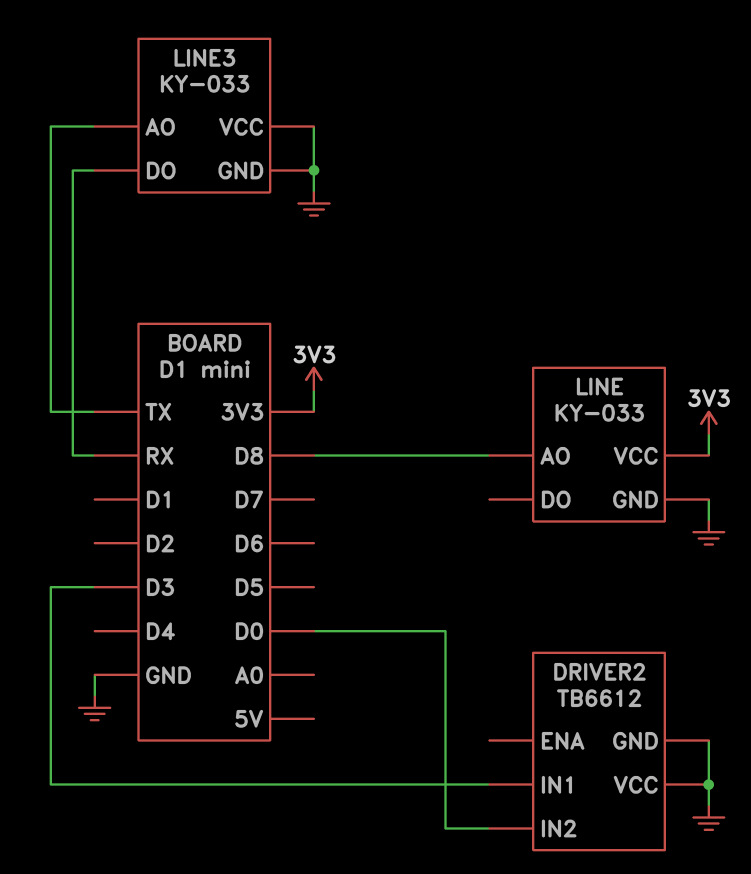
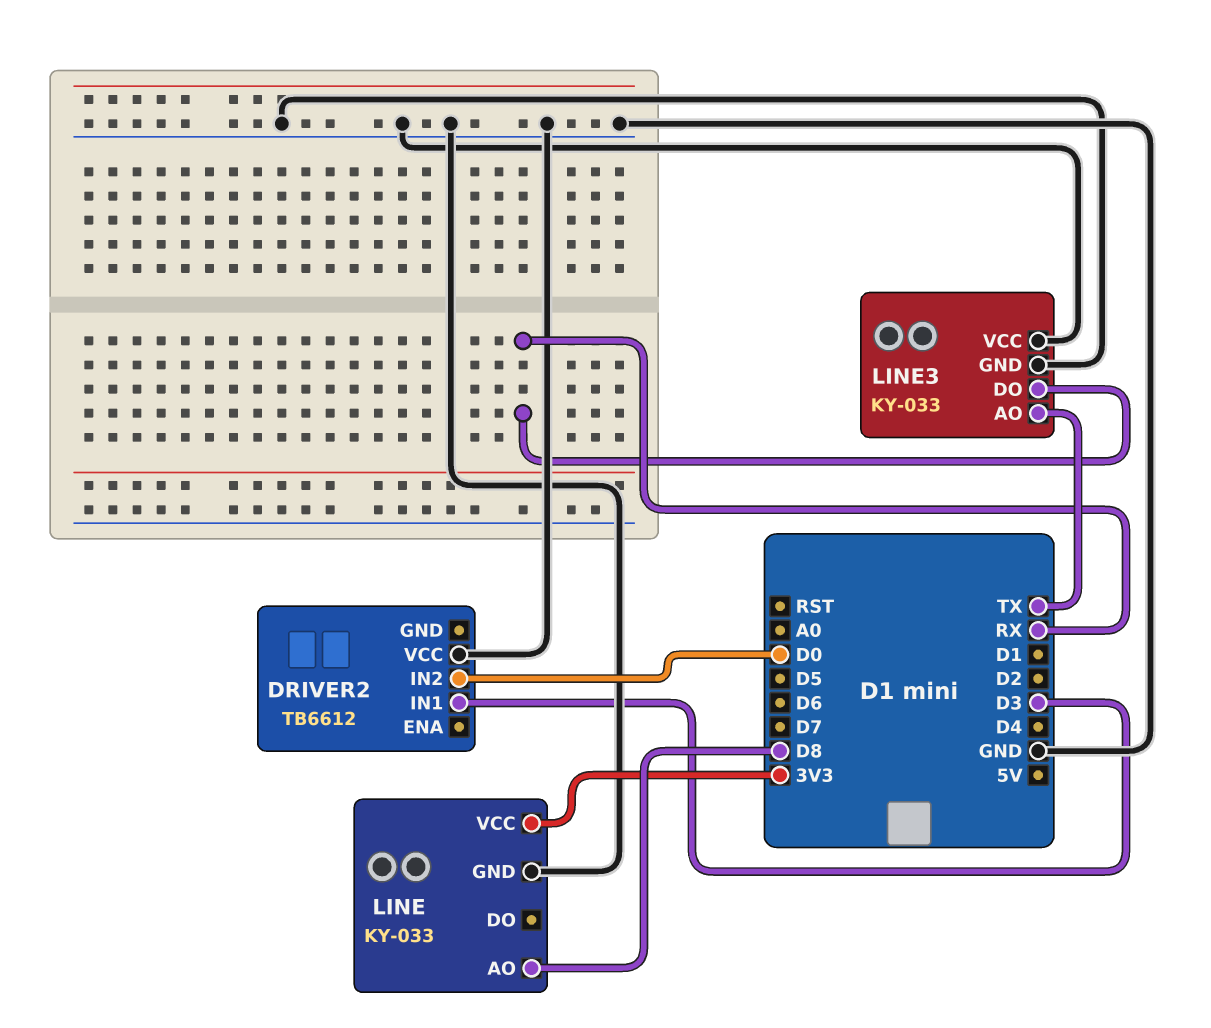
DRIVER2 pin GND: GND -> none

